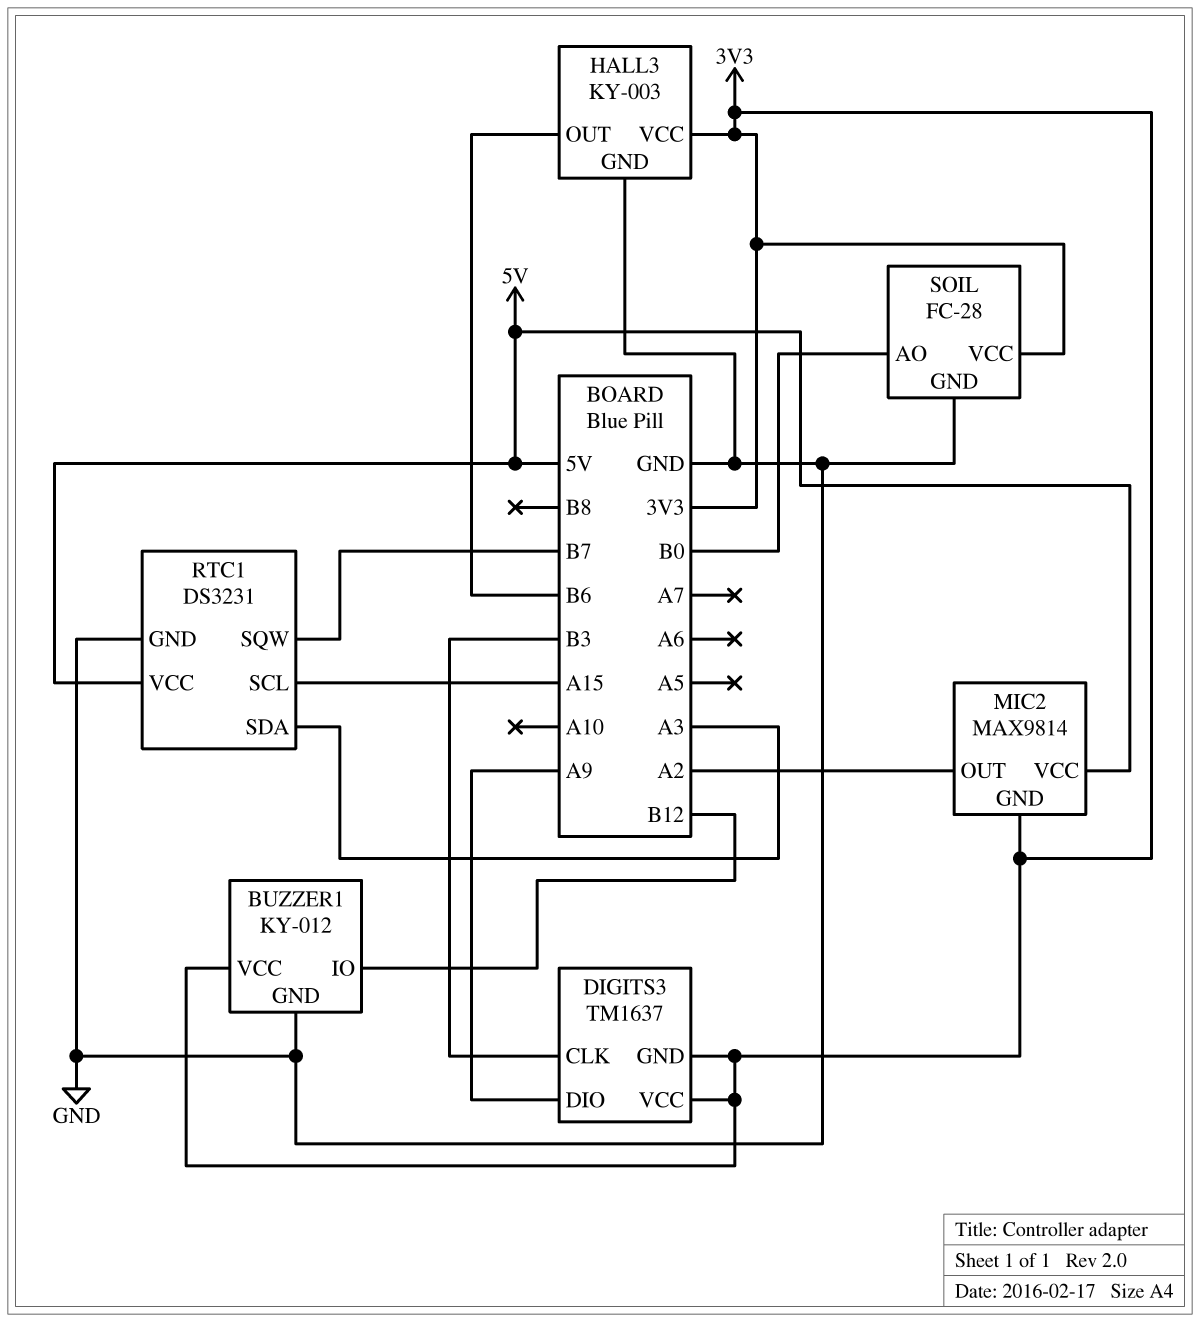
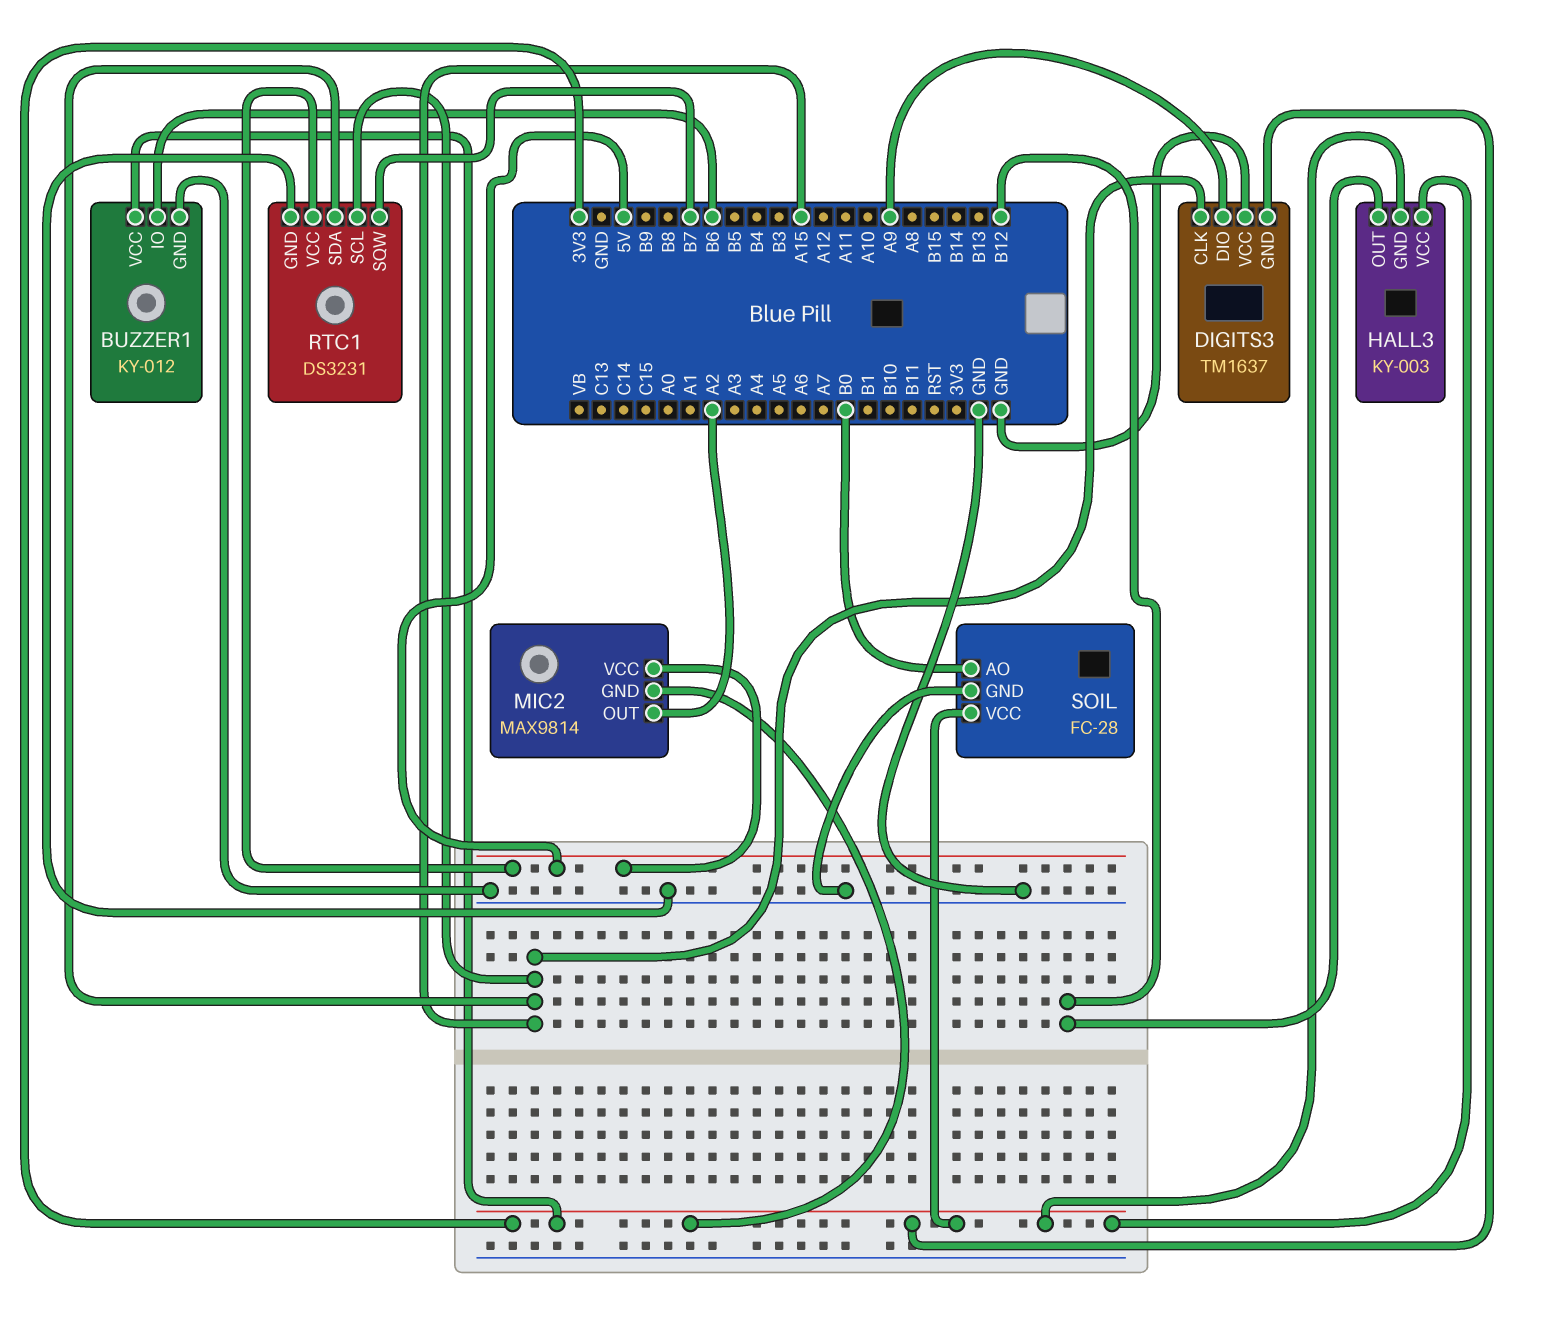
BUZZER1 pin IO: B12 -> B6
DIGITS3 pin CLK: B3 -> A15
DIGITS3 pin VCC: 3V3 -> GND
HALL3 pin GND: GND -> 3V3
HALL3 pin OUT: B6 -> B12
RTC1 pin SDA: A3 -> A15

